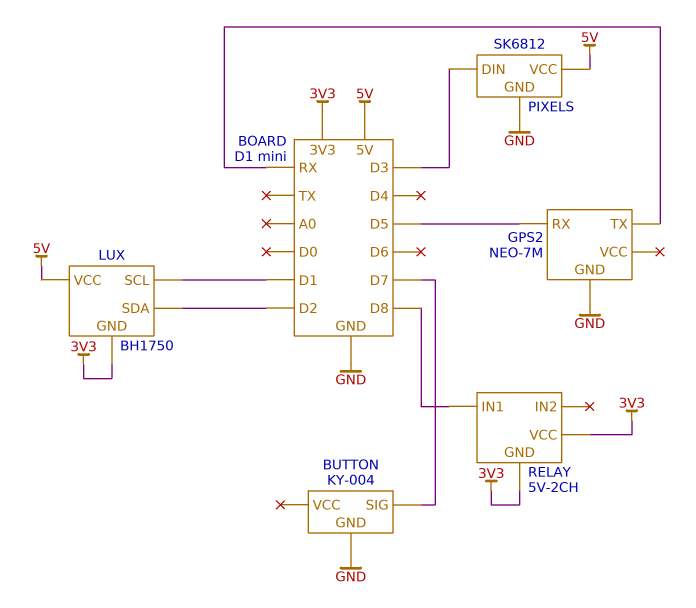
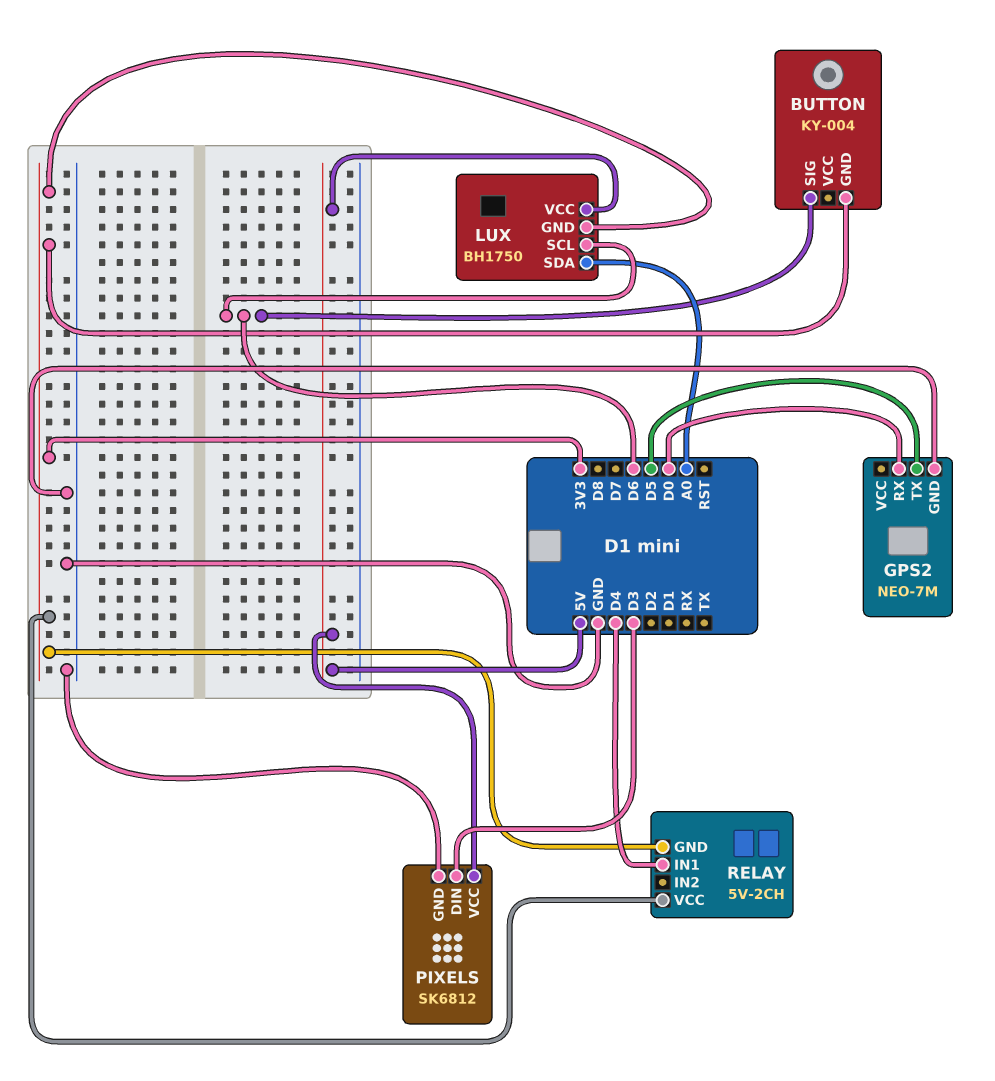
BUTTON pin GND: GND -> 3V3
BUTTON pin SIG: D7 -> D6
GPS2 pin RX: D5 -> D0
GPS2 pin TX: RX -> D5
LUX pin SCL: D1 -> D6
LUX pin SDA: D2 -> A0
RELAY pin IN1: D8 -> D4

